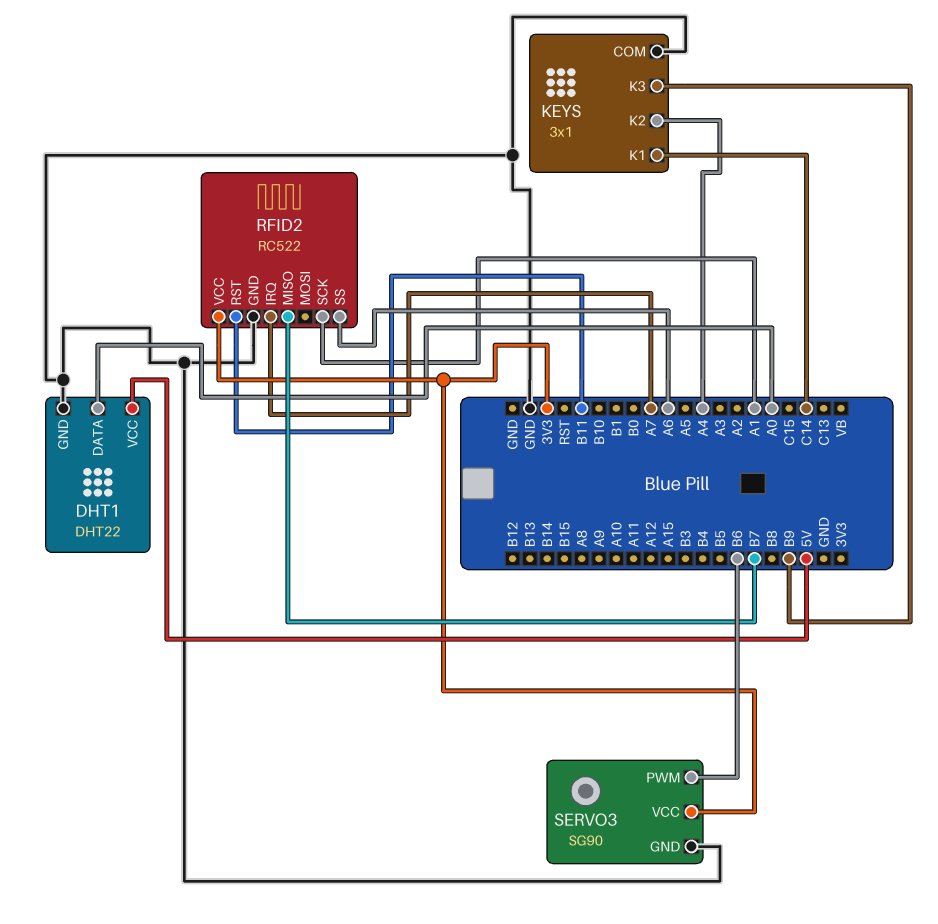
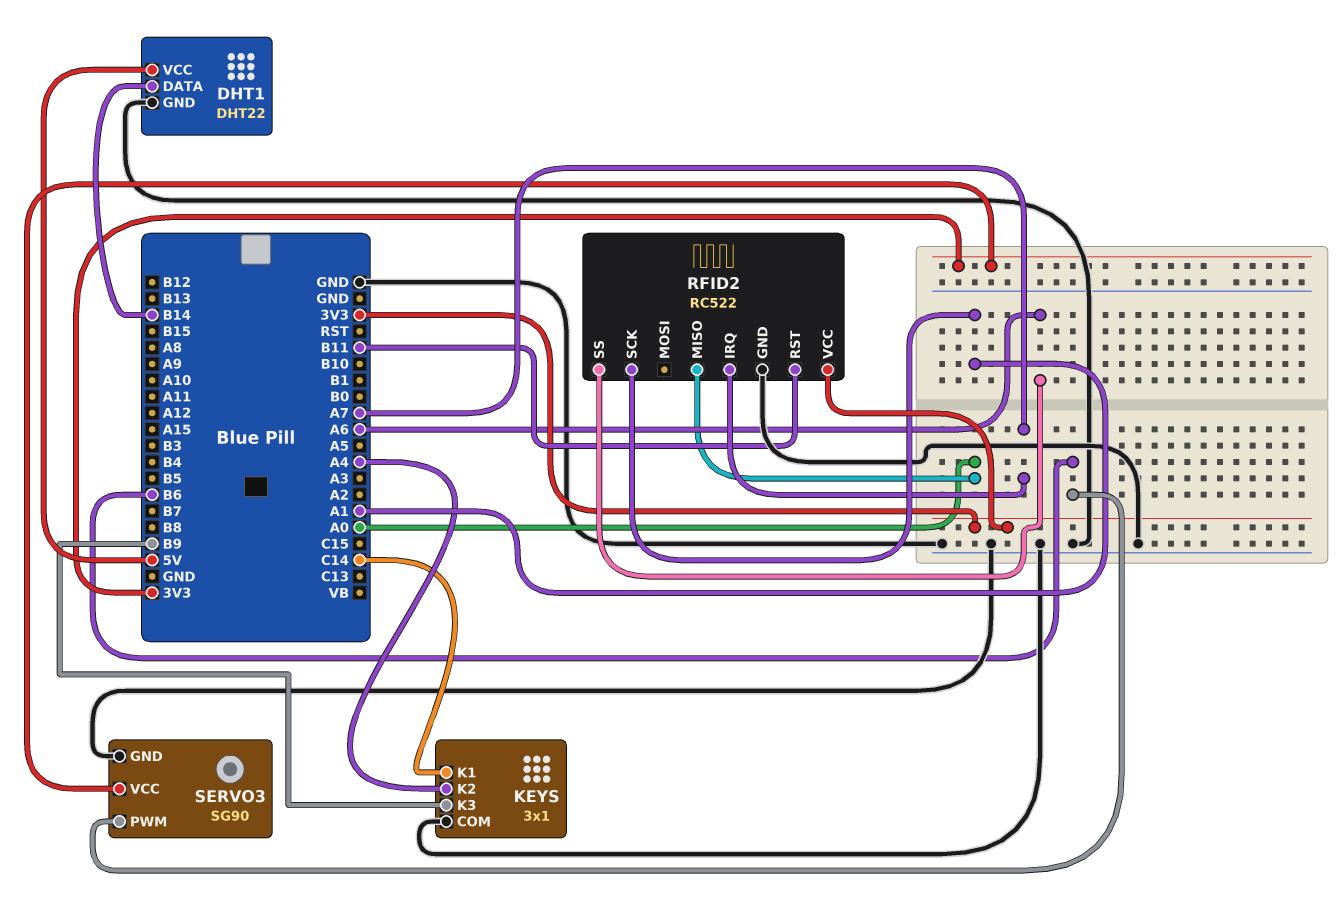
DHT1 pin DATA: A0 -> B14
RFID2 pin MISO: B7 -> A0

